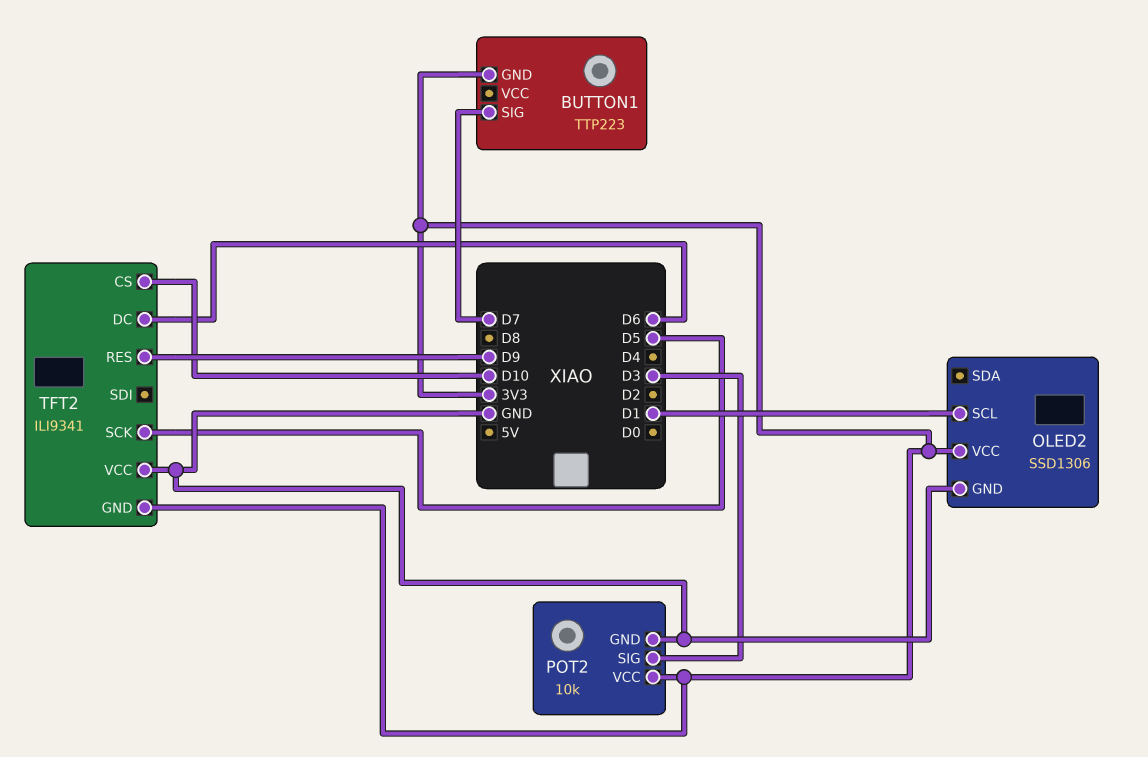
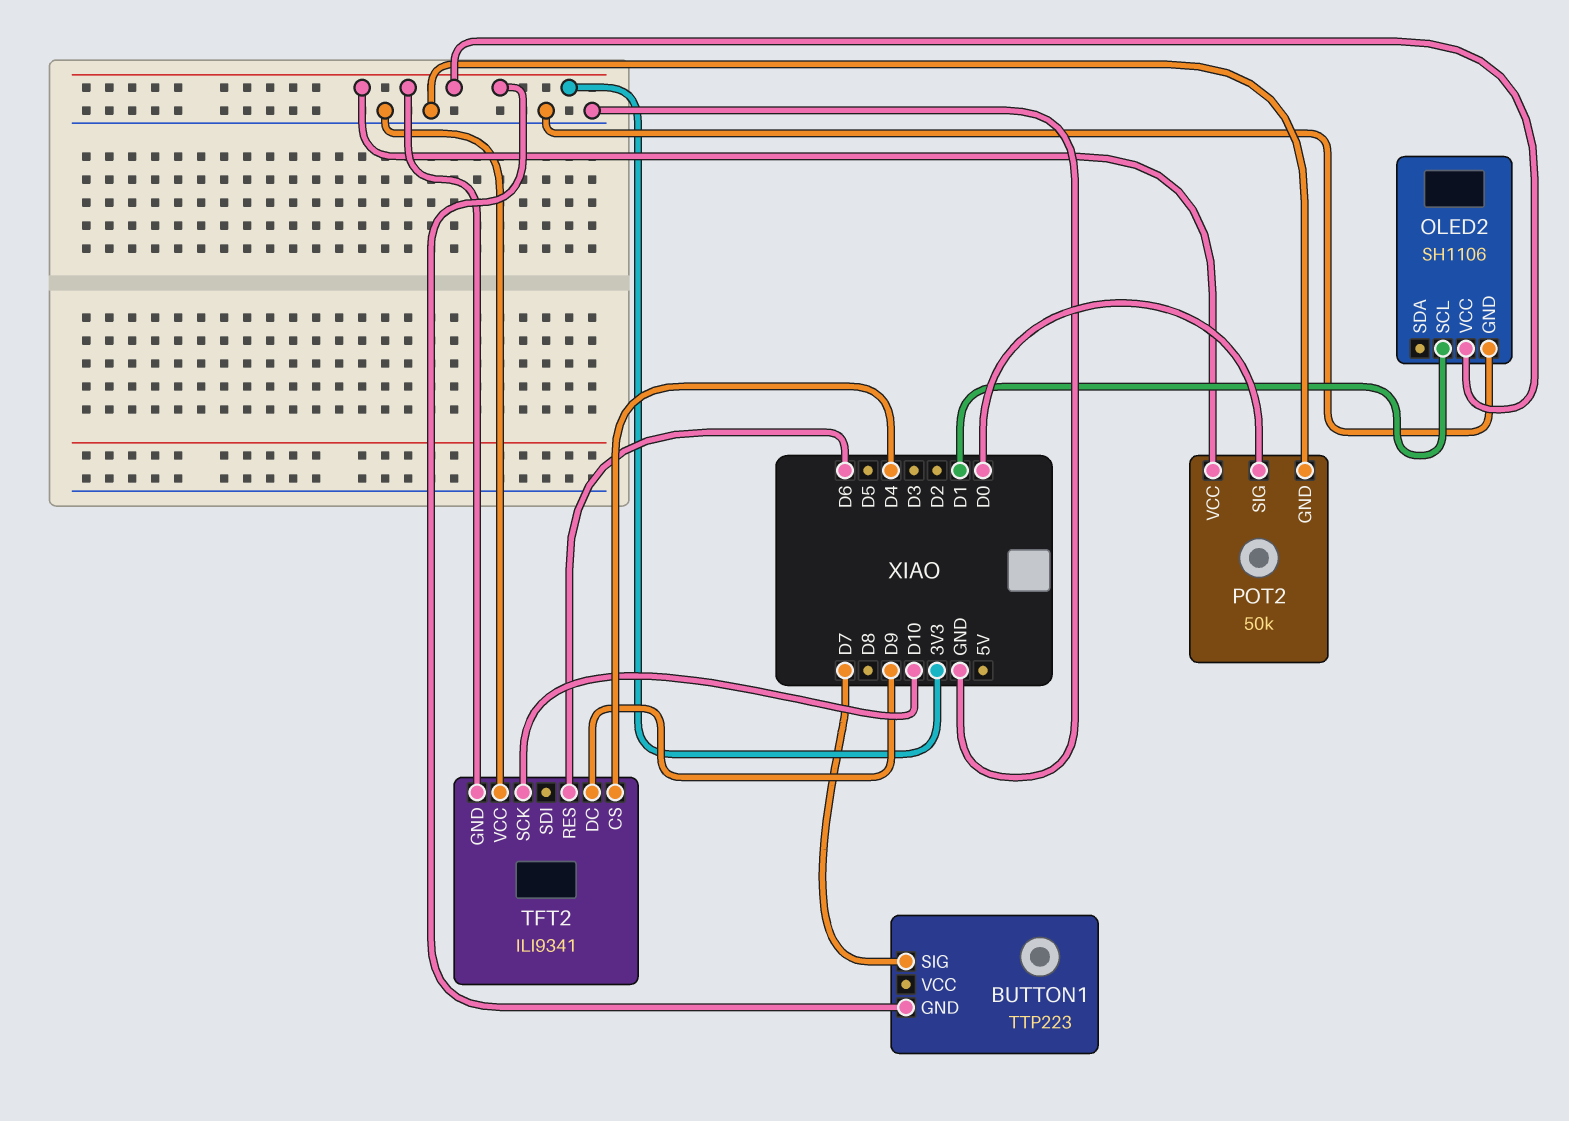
OLED2: SSD1306 -> SH1106
POT2: 10k -> 50k
POT2 pin SIG: D3 -> D0
TFT2 pin CS: D10 -> D4
TFT2 pin DC: D6 -> D9
TFT2 pin RES: D9 -> D6
TFT2 pin SCK: D5 -> D10

